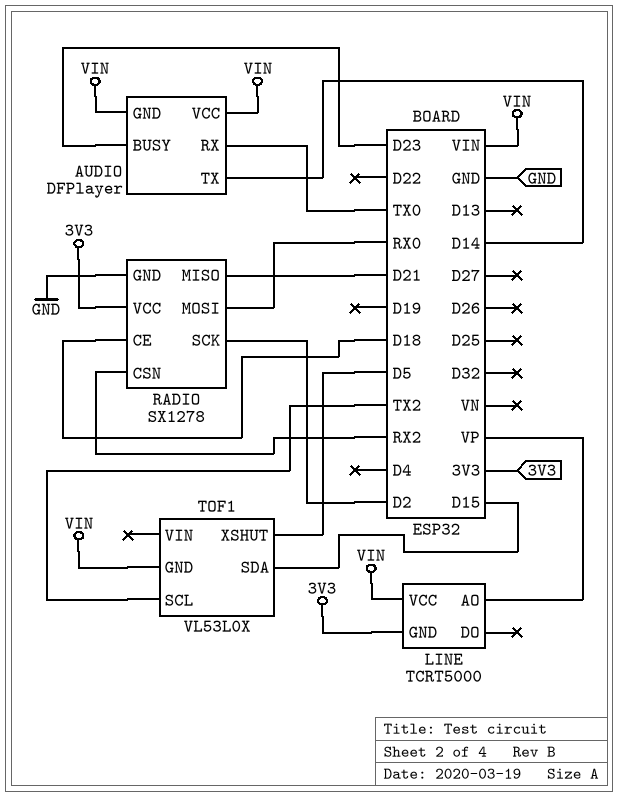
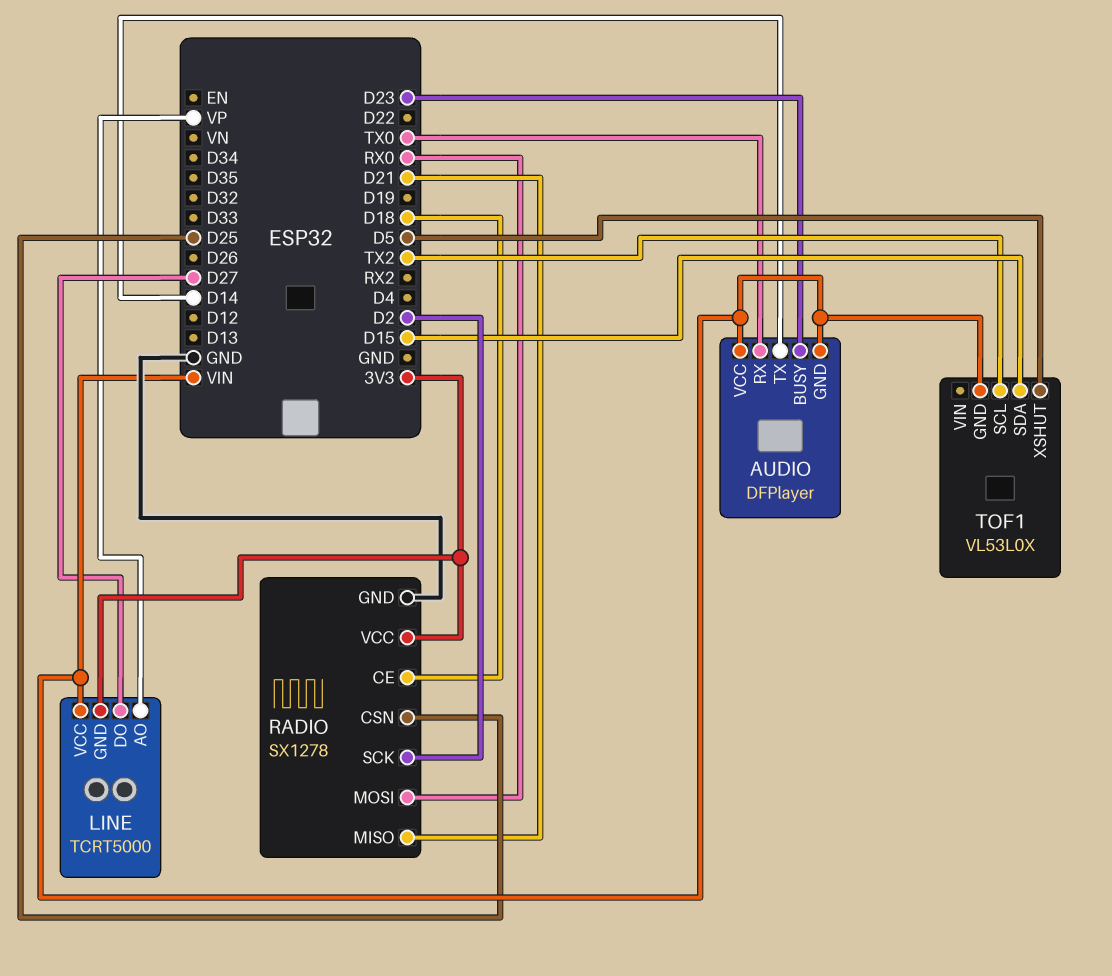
LINE pin DO: none -> D27
RADIO pin CSN: RX2 -> D25

